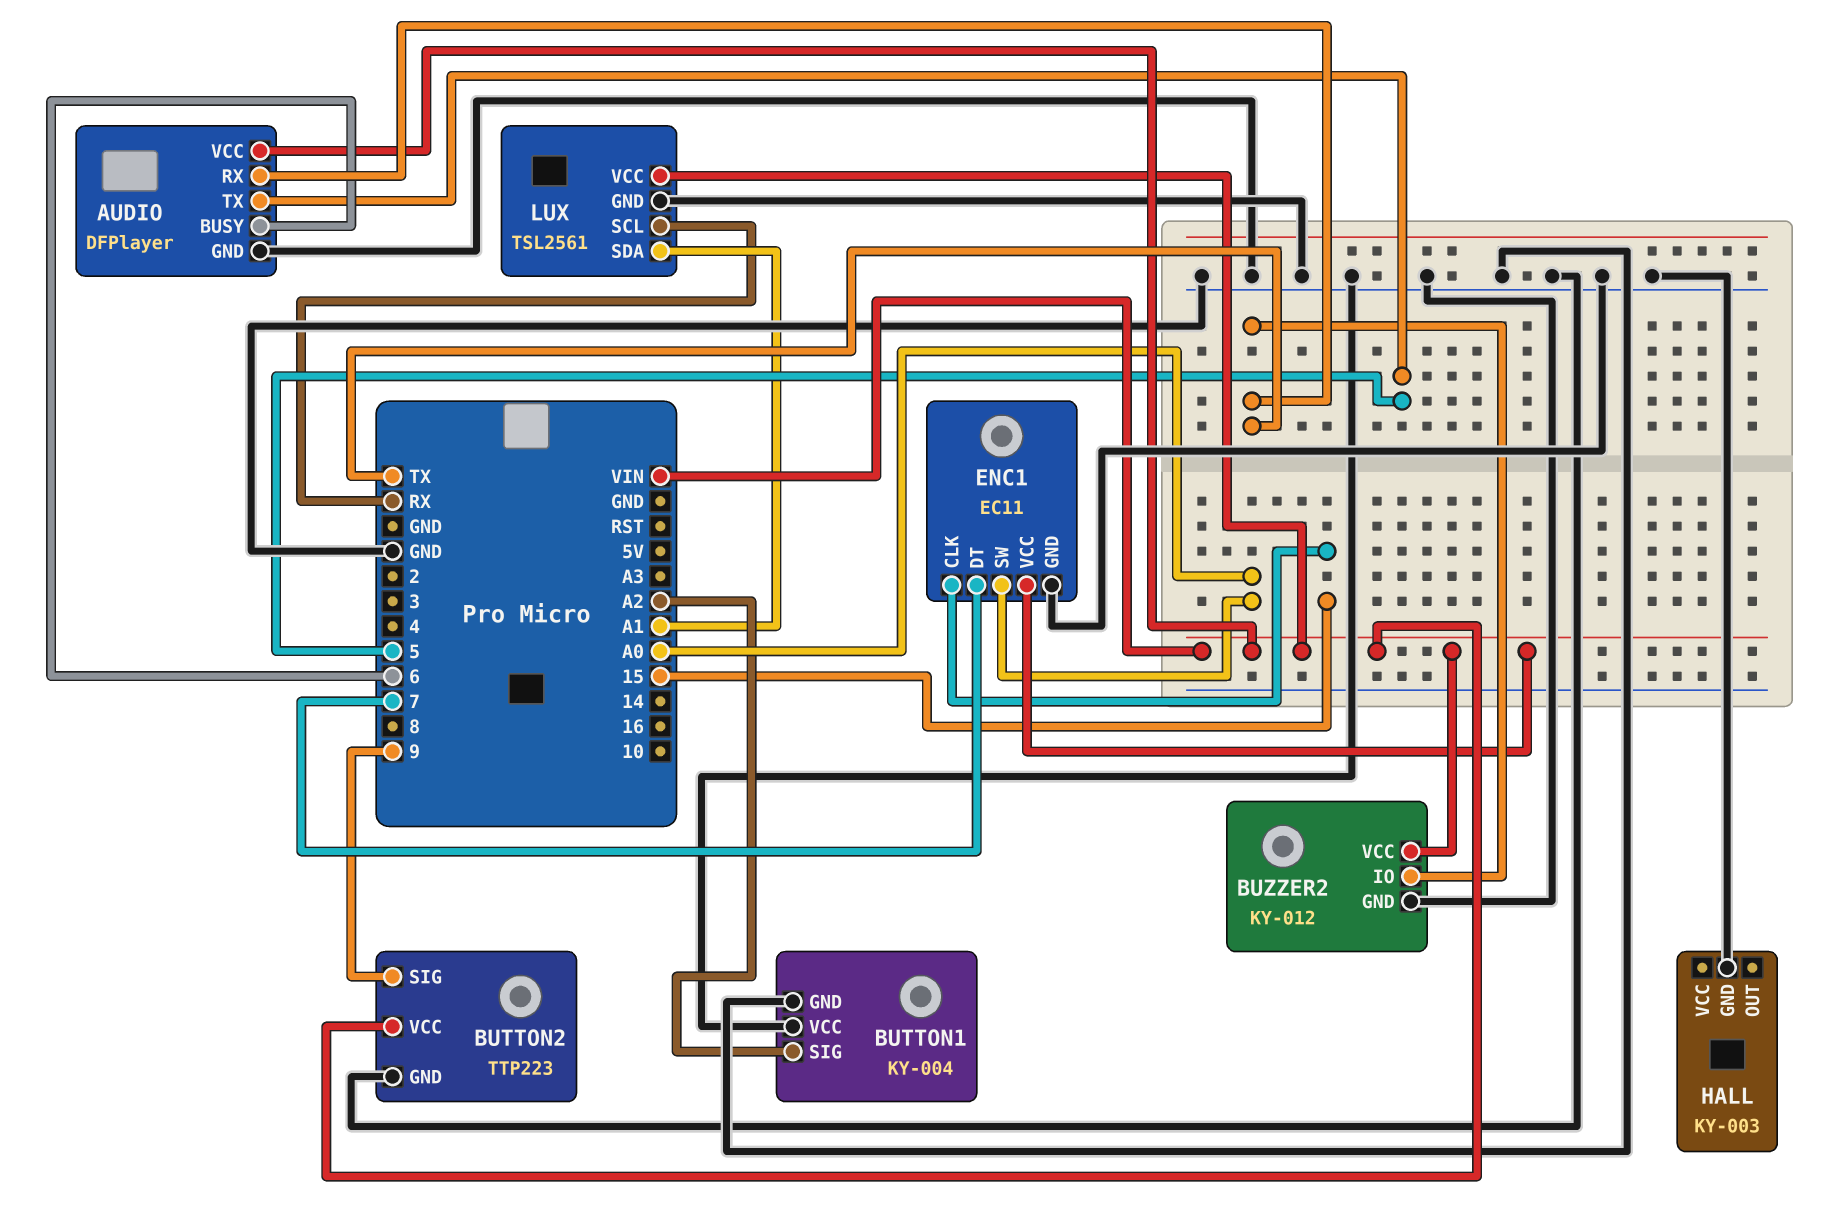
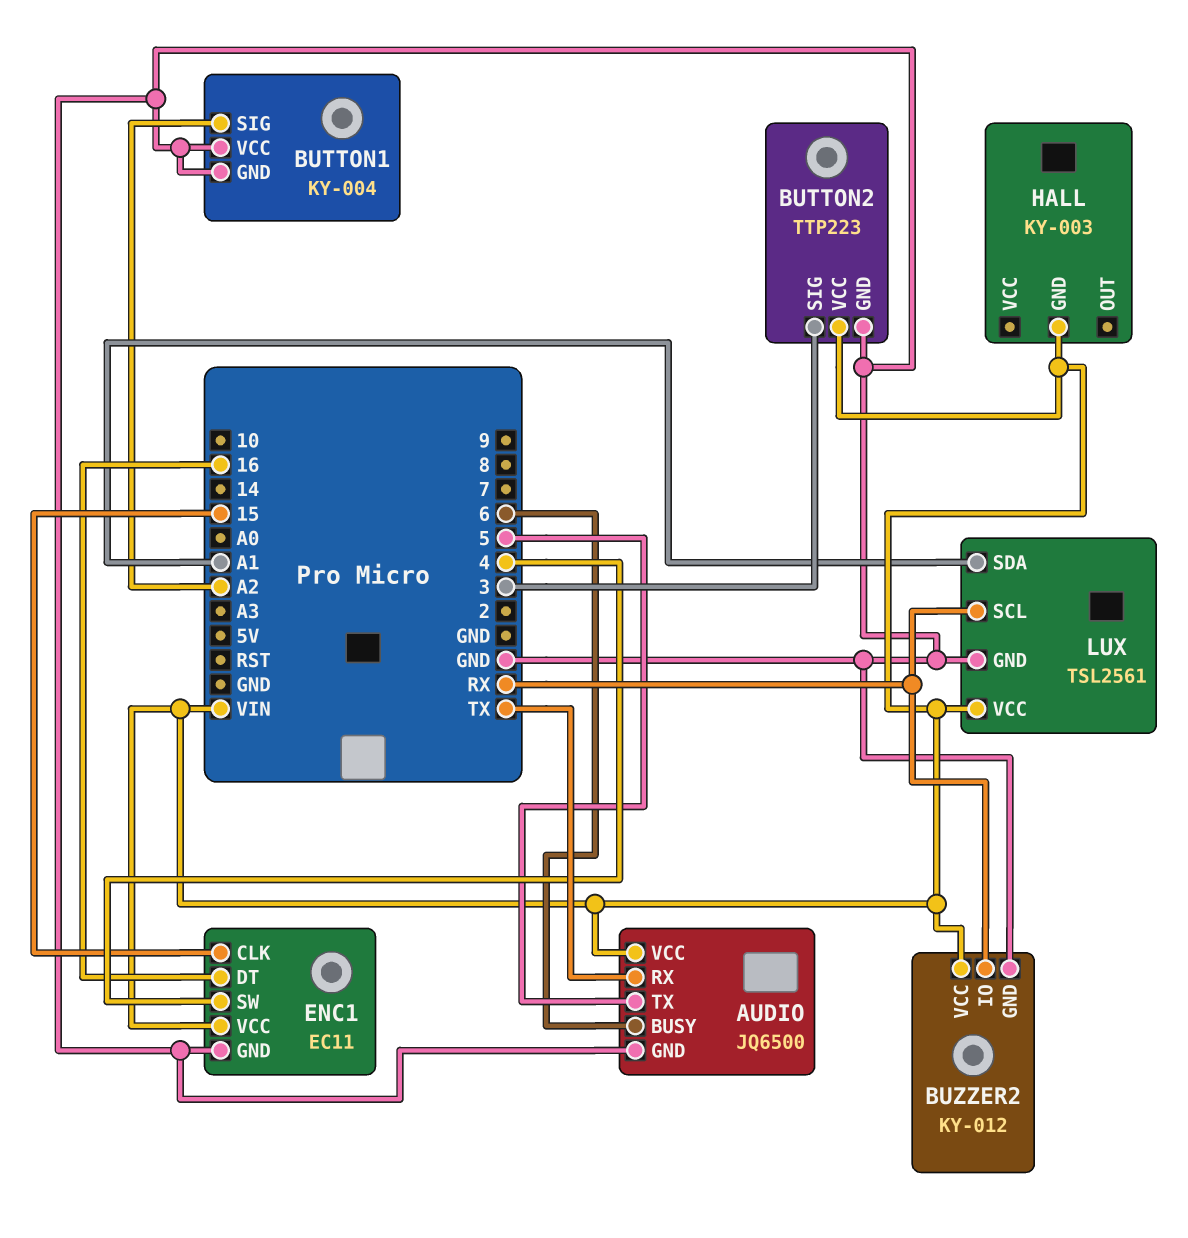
AUDIO: DFPlayer -> JQ6500
BUTTON2 pin SIG: 9 -> 3
BUZZER2 pin IO: TX -> RX
ENC1 pin DT: 7 -> 16
ENC1 pin SW: A0 -> 4
HALL pin GND: GND -> VIN

